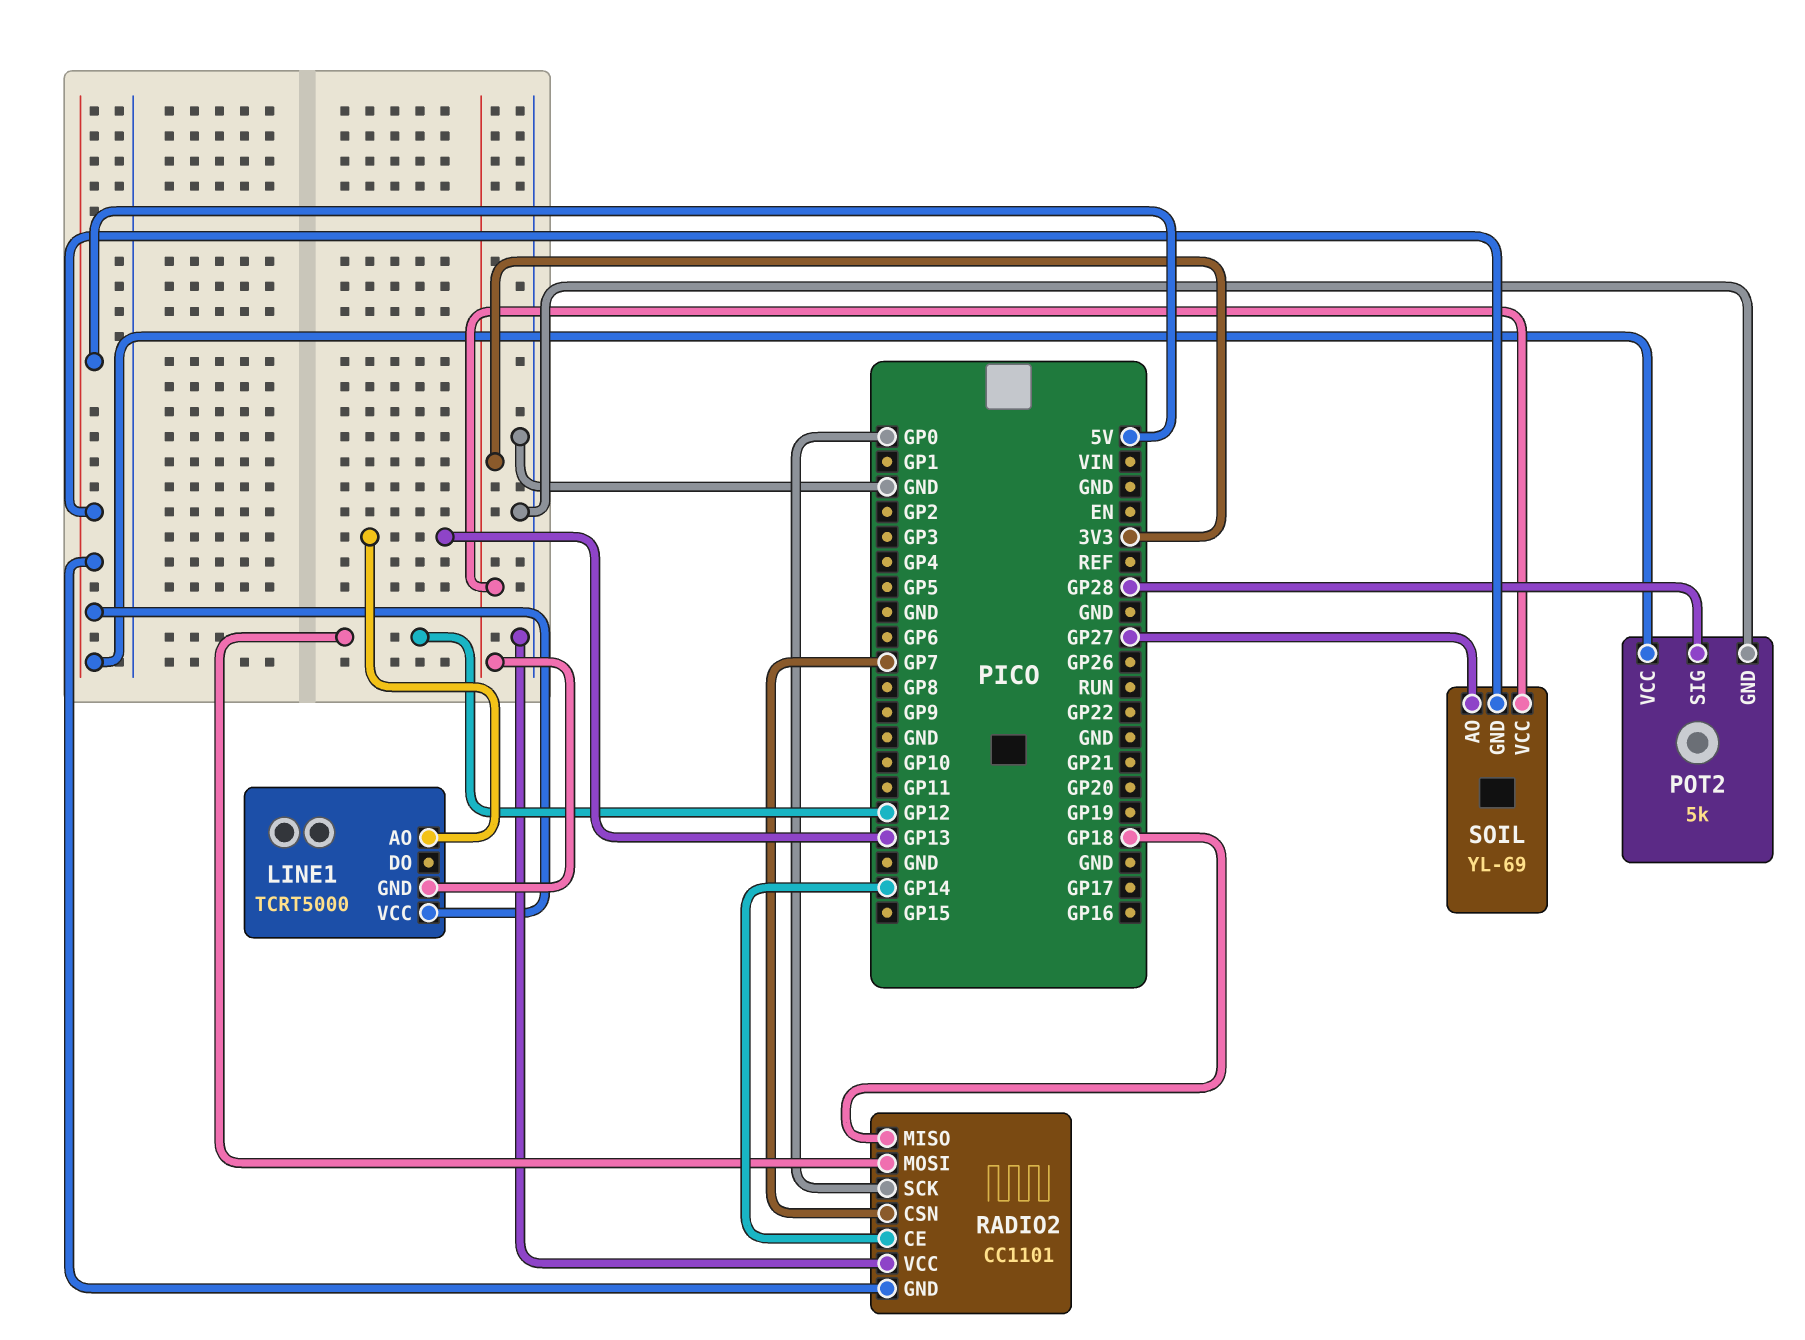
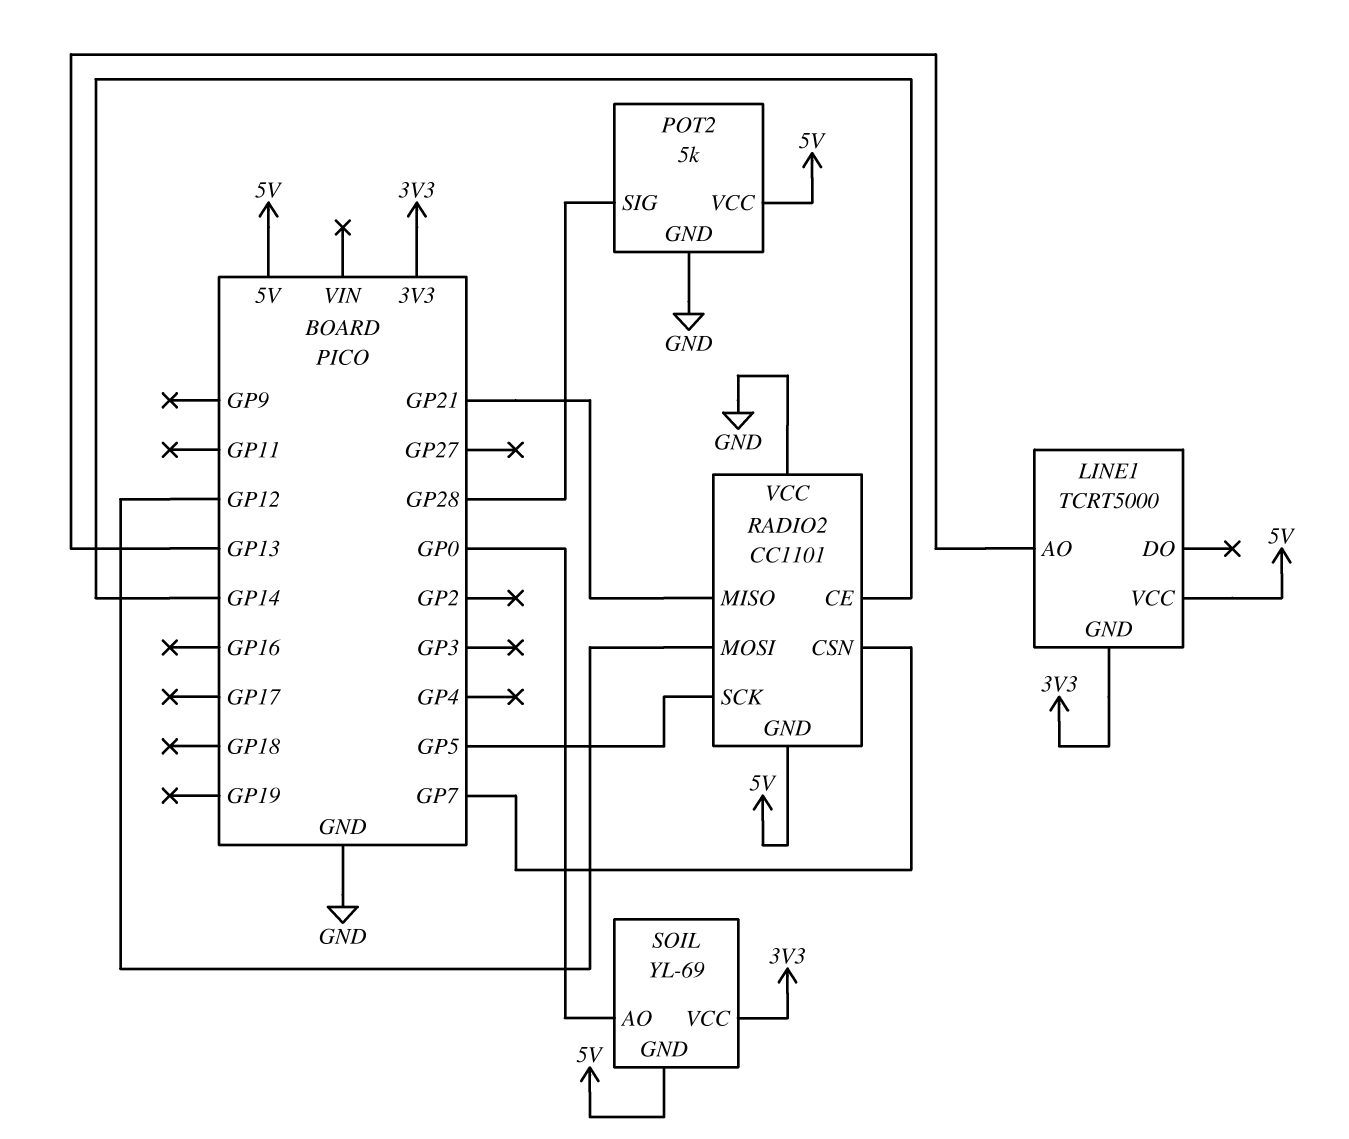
RADIO2 pin MISO: GP18 -> GP21
RADIO2 pin SCK: GP0 -> GP5
SOIL pin AO: GP27 -> GP0

